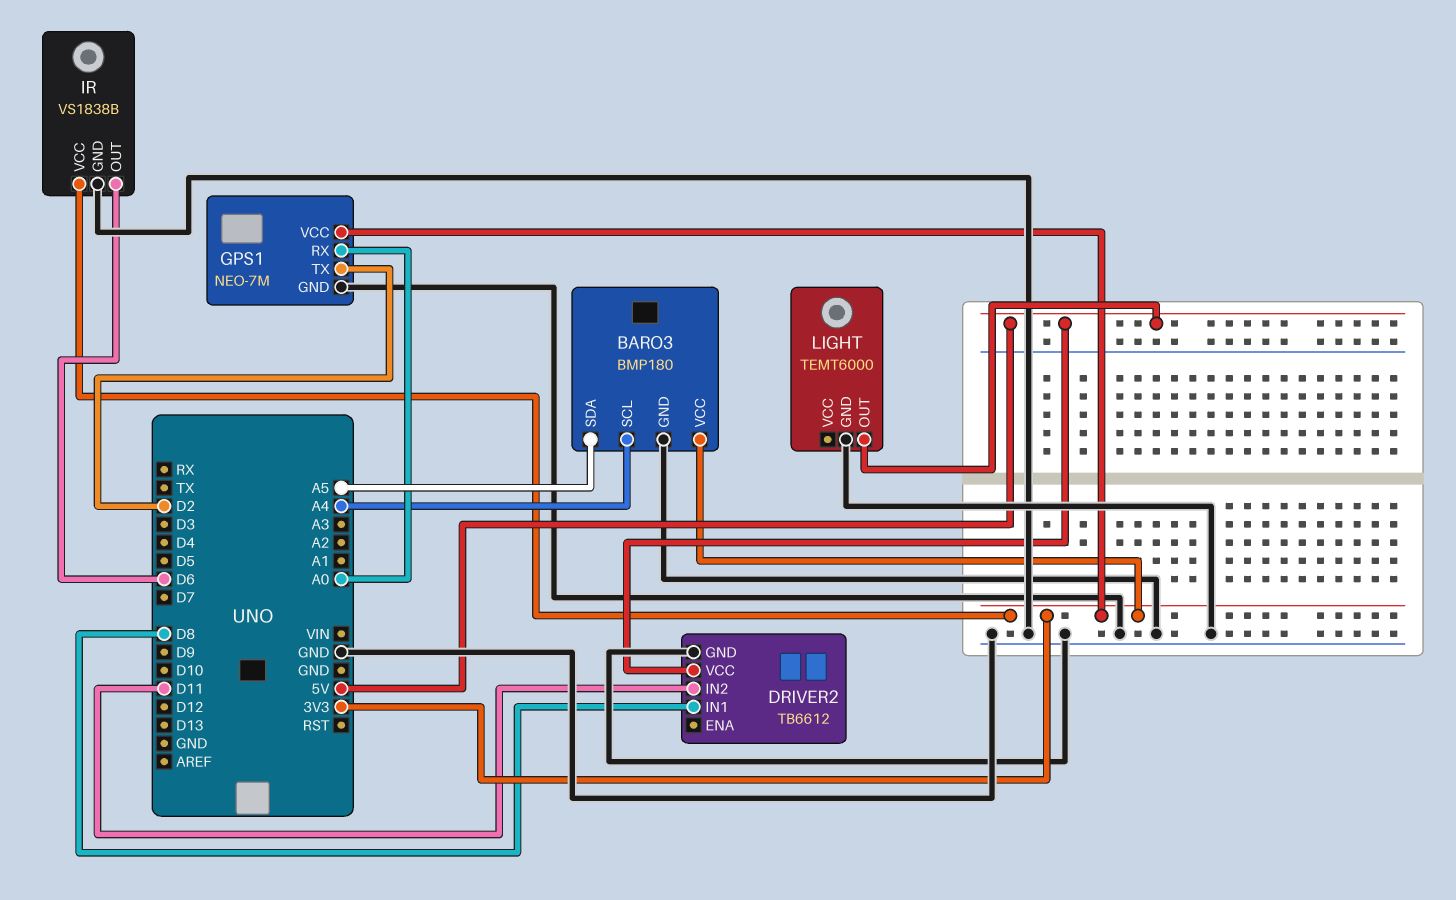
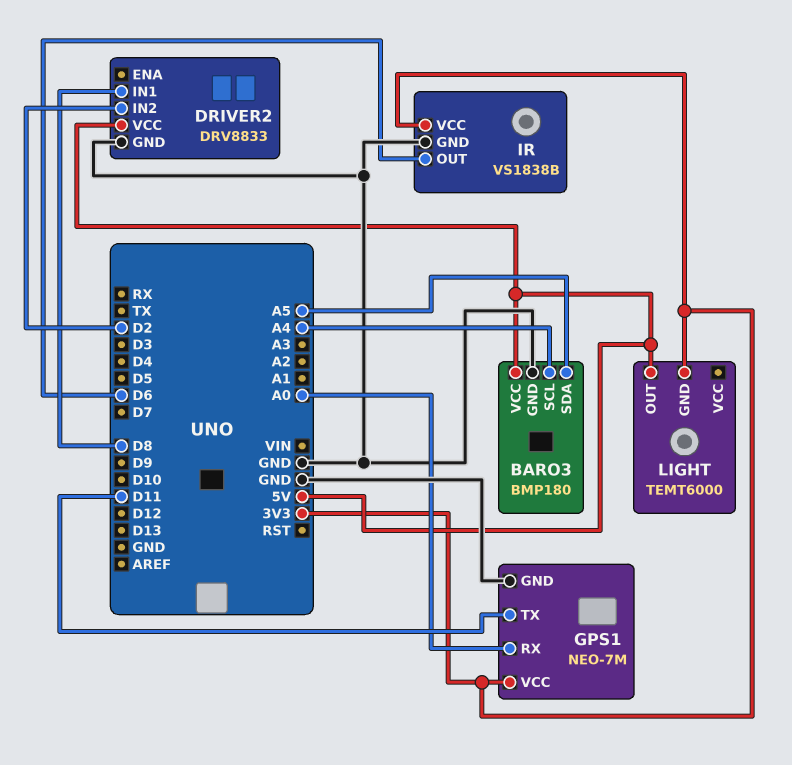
BARO3 pin VCC: 3V3 -> 5V
DRIVER2: TB6612 -> DRV8833
DRIVER2 pin IN2: D11 -> D2
GPS1 pin TX: D2 -> D11
LIGHT pin GND: GND -> 3V3

